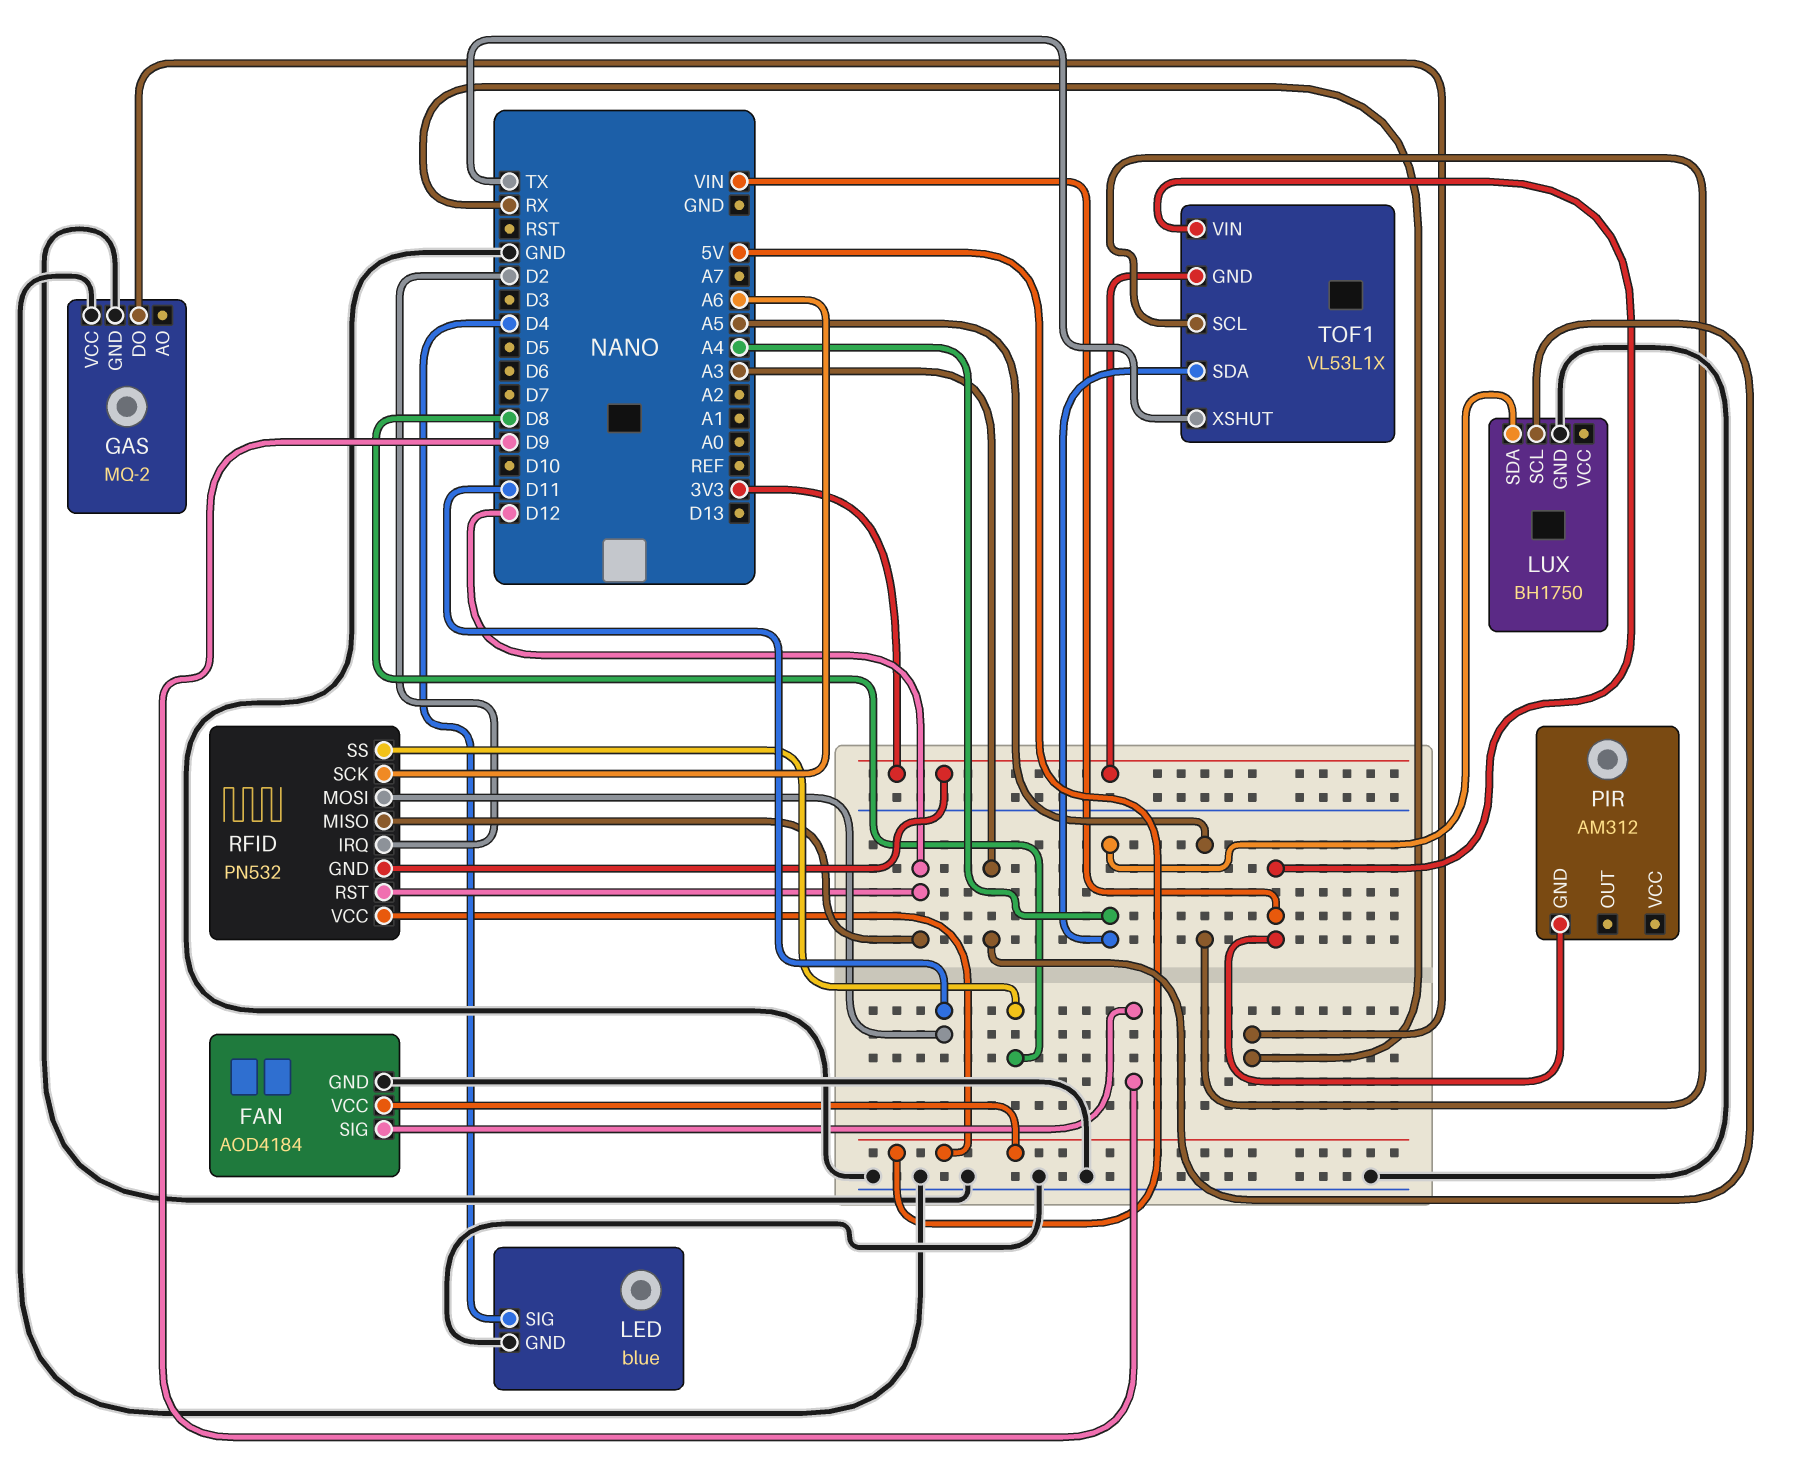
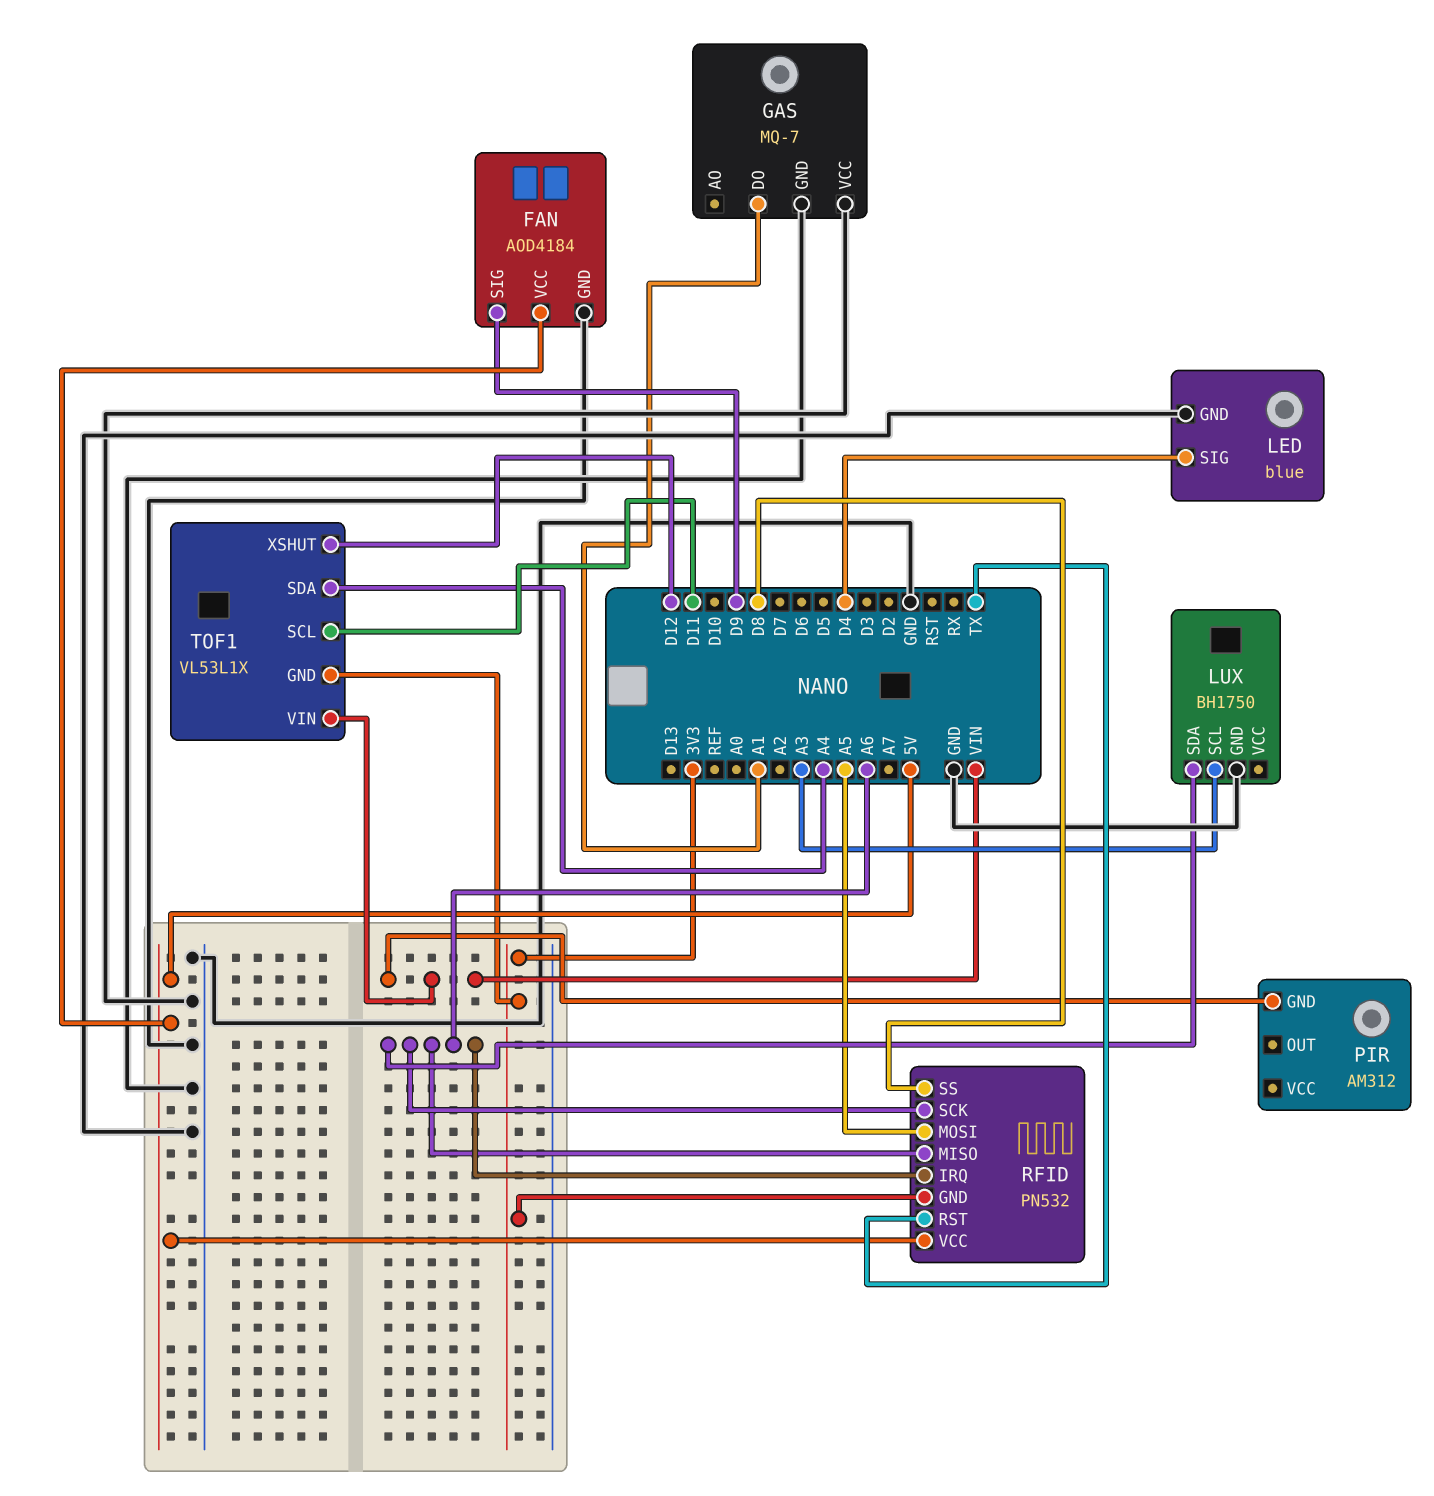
GAS: MQ-2 -> MQ-7
GAS pin DO: RX -> A1
LUX pin SDA: A4 -> A6
RFID pin IRQ: D2 -> A6
RFID pin MISO: D12 -> A6
RFID pin MOSI: D11 -> A5
RFID pin RST: D12 -> TX
TOF1 pin SCL: A5 -> D11
TOF1 pin XSHUT: TX -> D12

